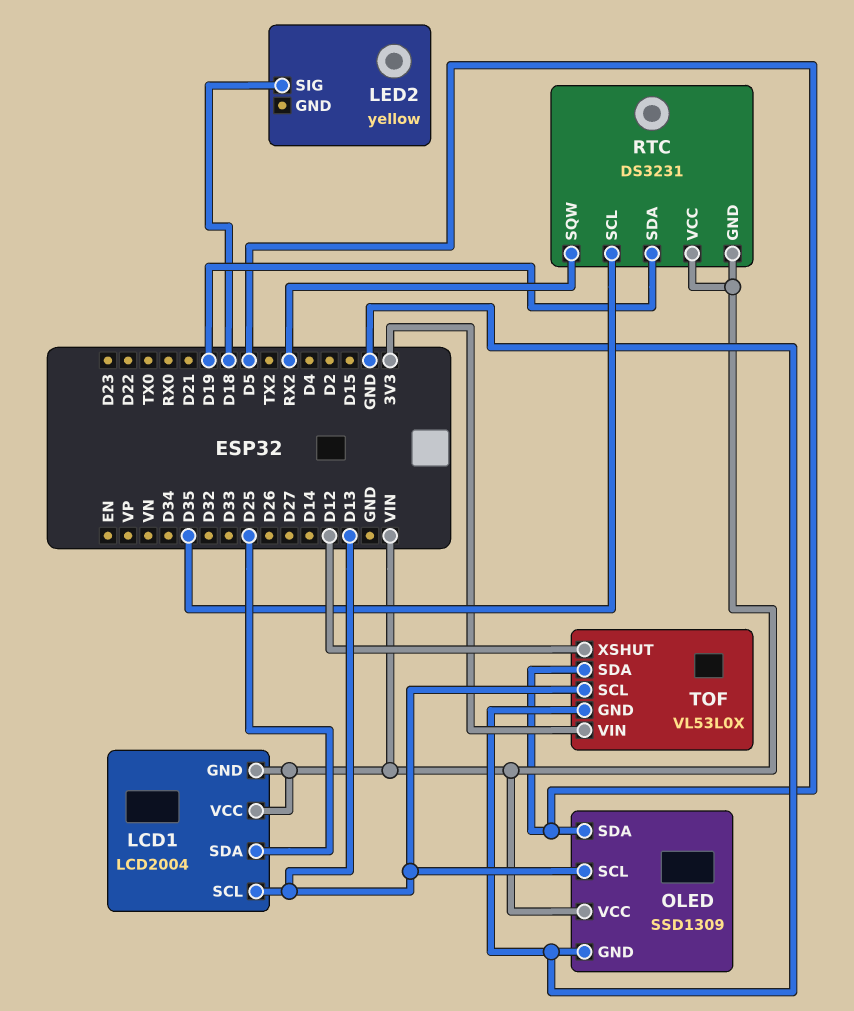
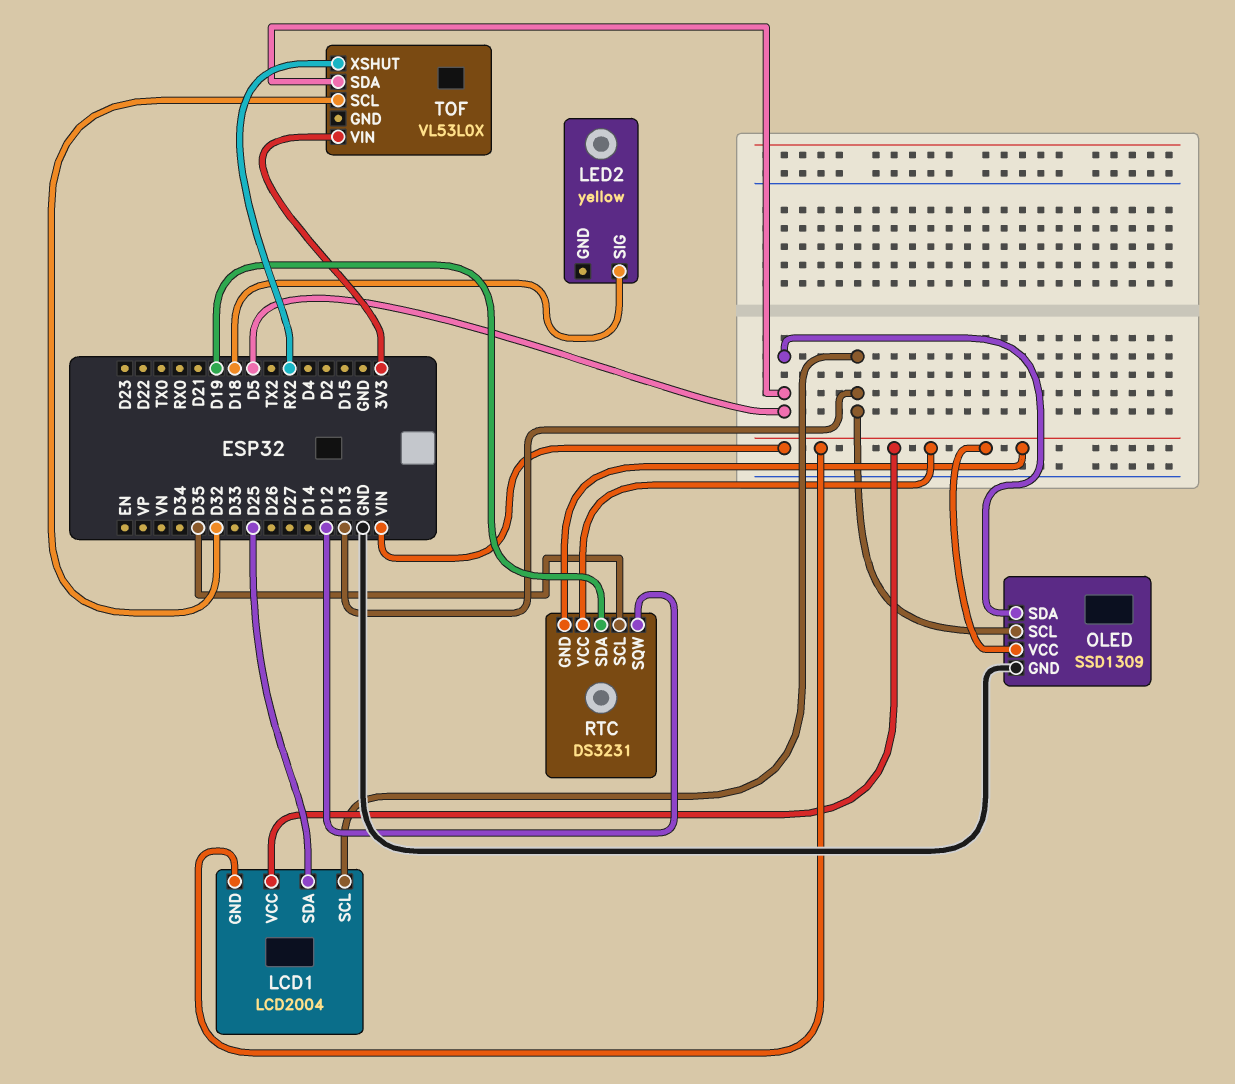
RTC pin SQW: RX2 -> D12
TOF pin GND: GND -> none
TOF pin SCL: D13 -> D32
TOF pin XSHUT: D12 -> RX2

